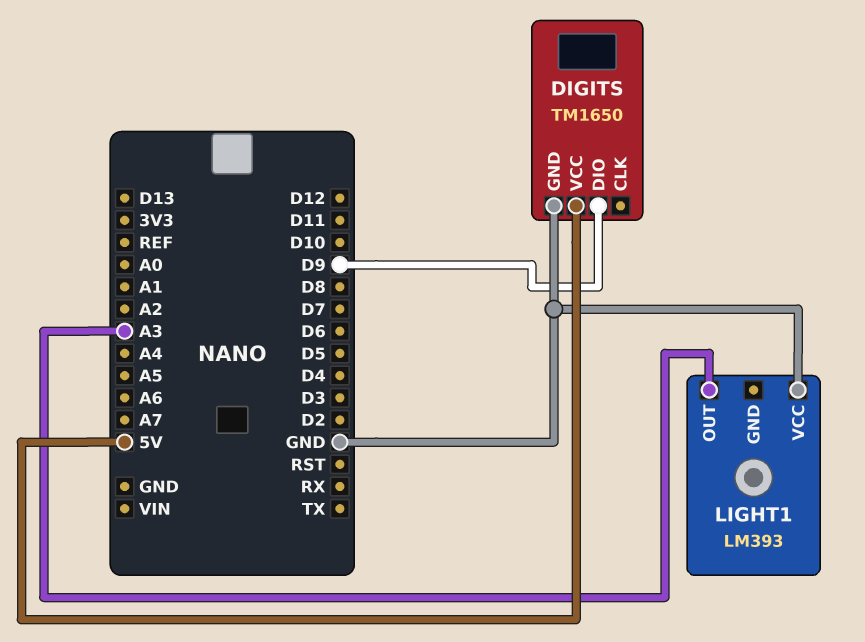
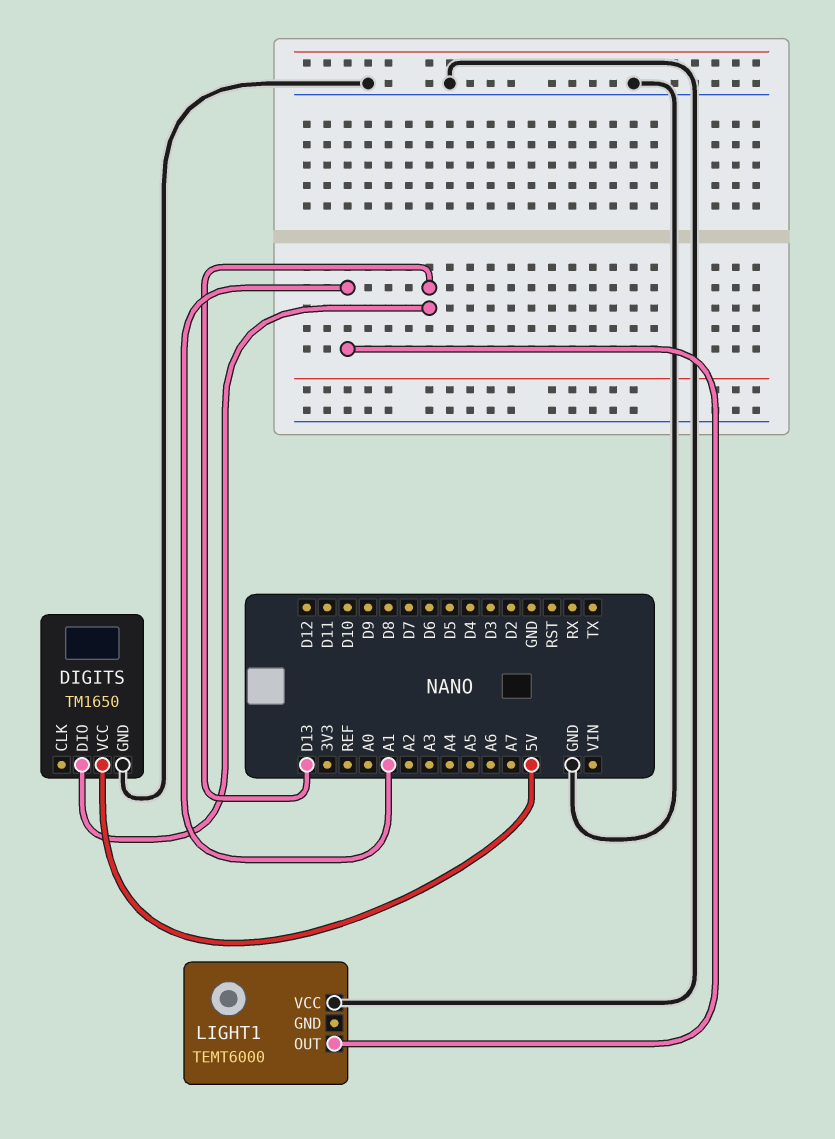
DIGITS pin DIO: D9 -> D13
LIGHT1: LM393 -> TEMT6000
LIGHT1 pin OUT: A3 -> A1

